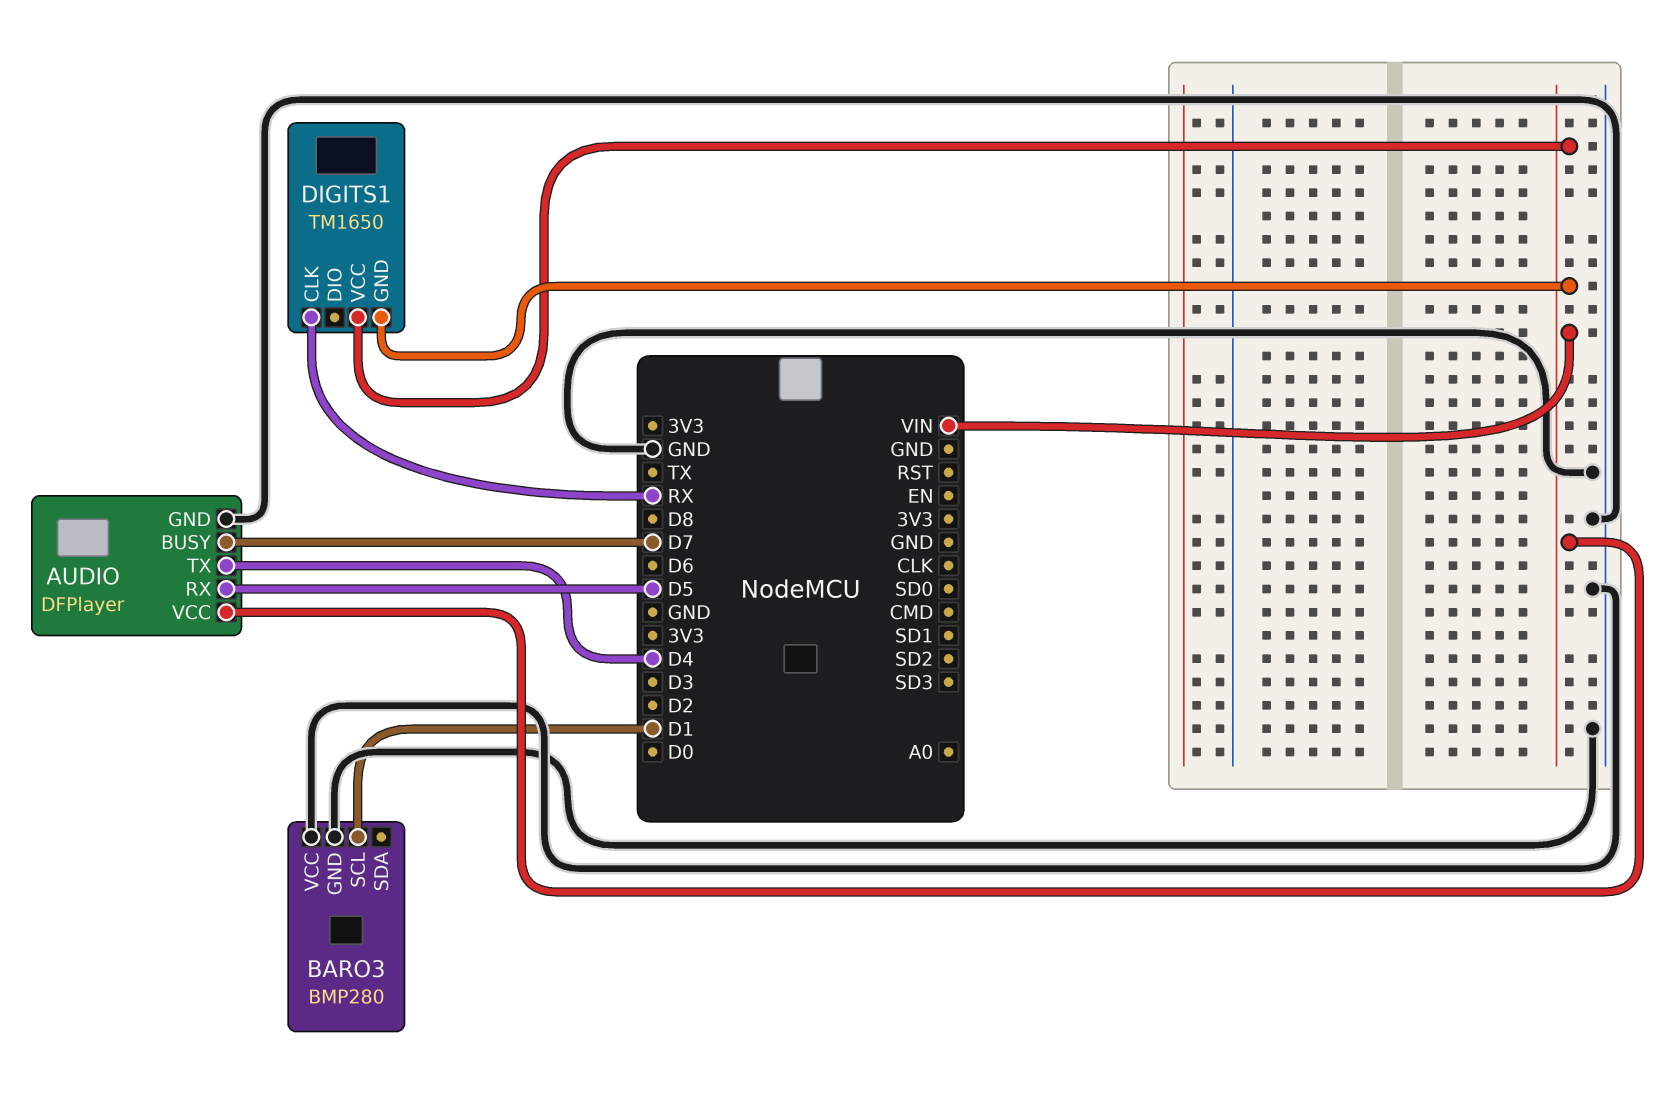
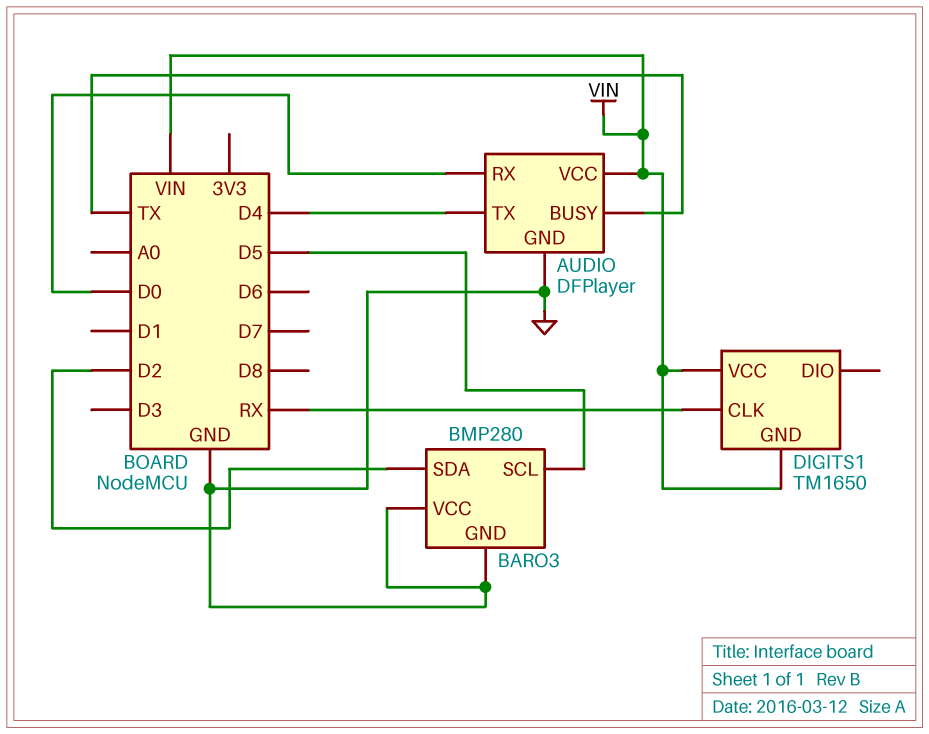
AUDIO pin BUSY: D7 -> TX
AUDIO pin RX: D5 -> D0
BARO3 pin SCL: D1 -> D5
BARO3 pin SDA: none -> D2

